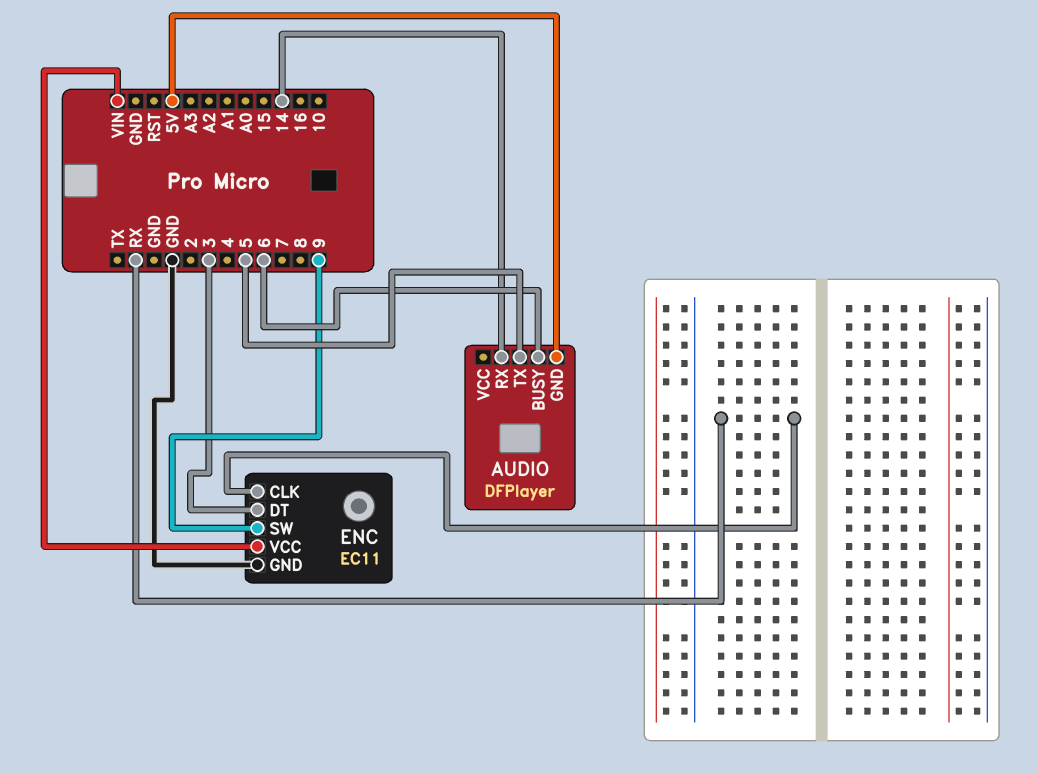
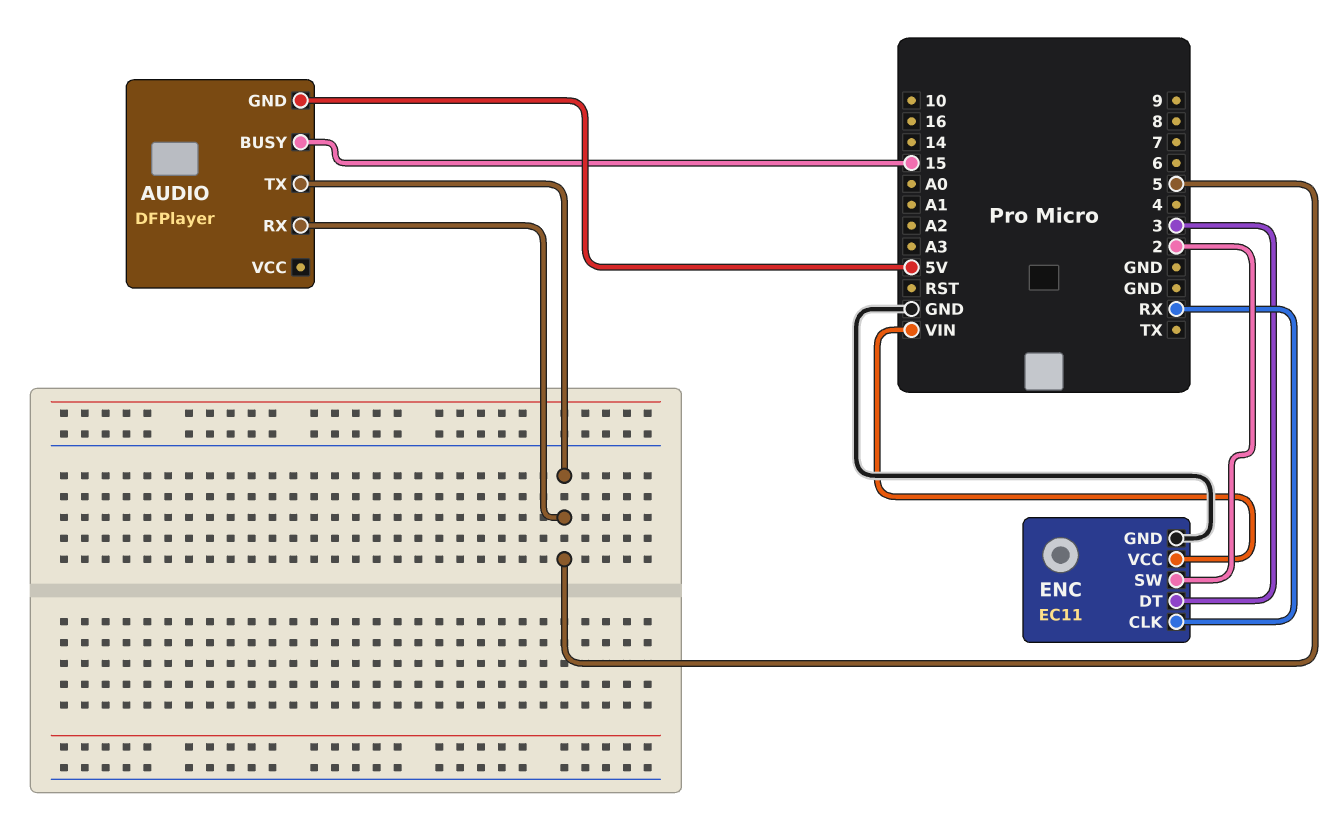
AUDIO pin BUSY: 6 -> 15
AUDIO pin RX: 14 -> 5
ENC pin SW: 9 -> 2

